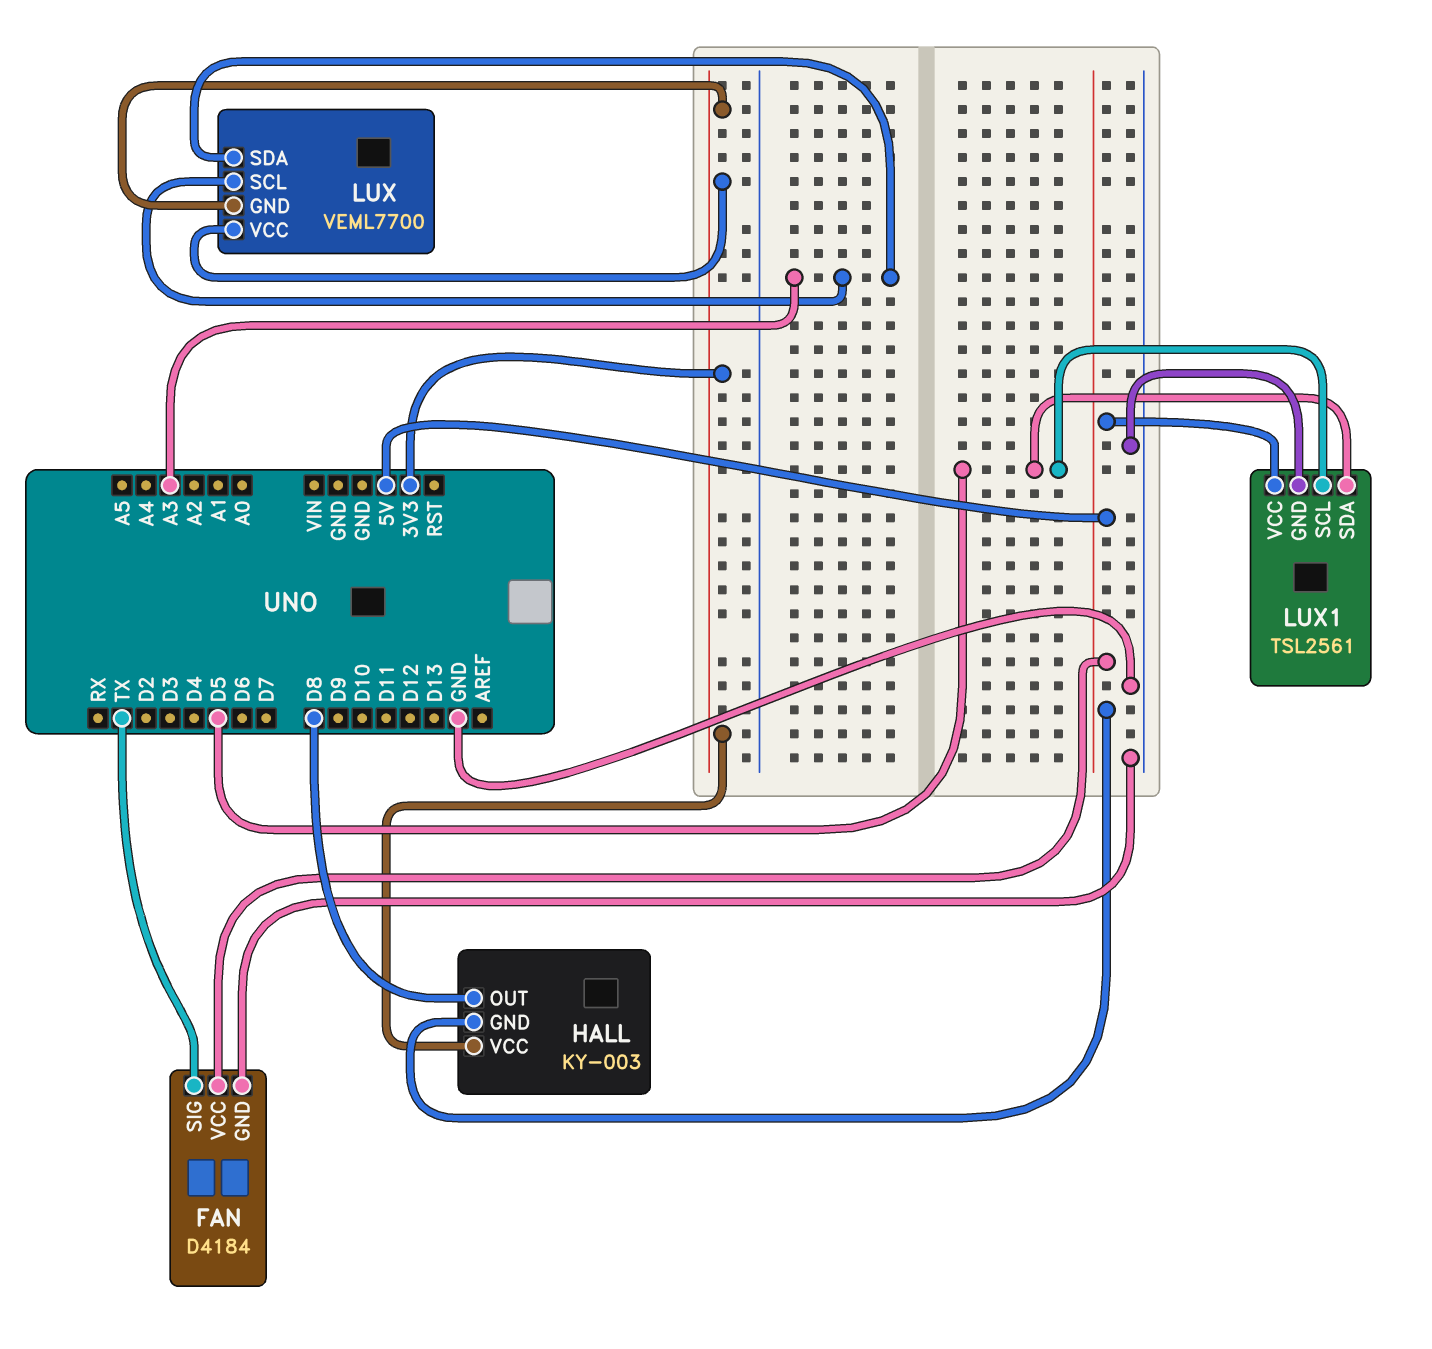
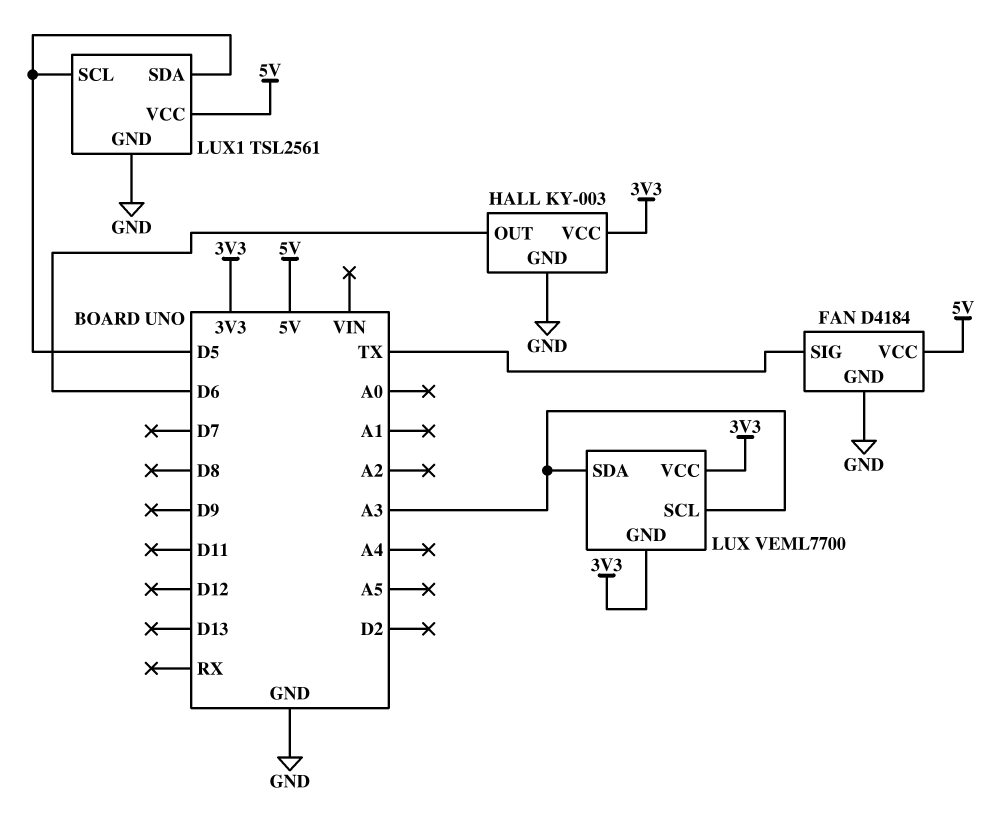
HALL pin GND: 5V -> GND
HALL pin OUT: D8 -> D6

